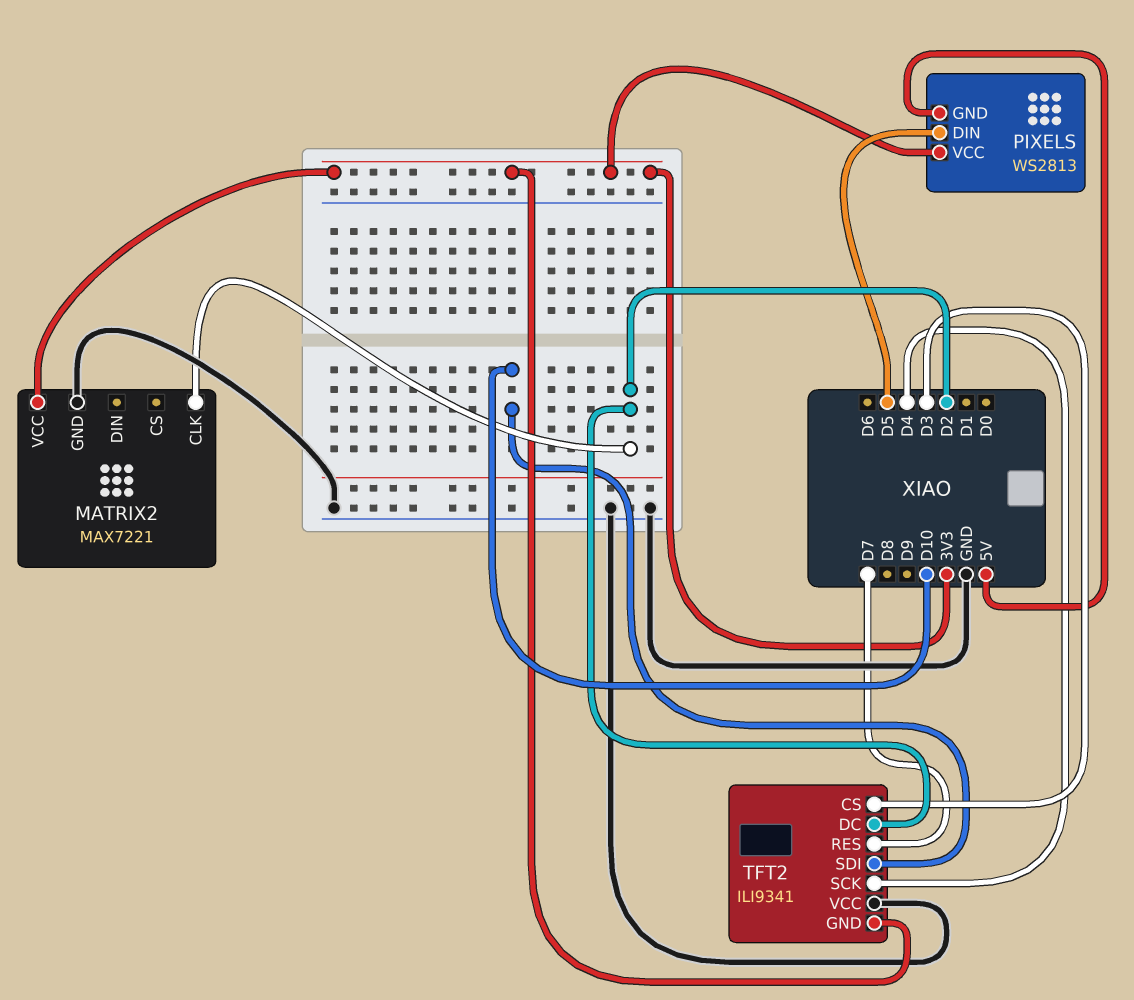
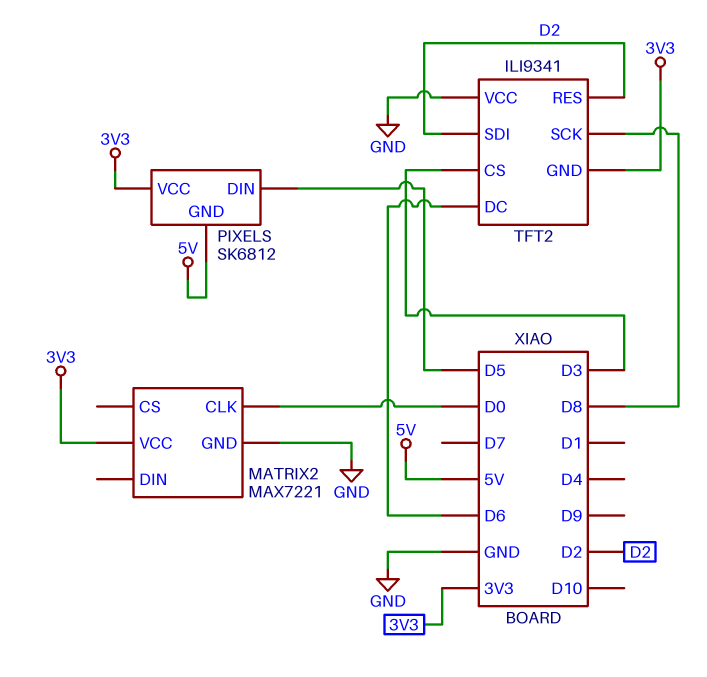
MATRIX2 pin CLK: D2 -> D0
PIXELS: WS2813 -> SK6812
TFT2 pin DC: D2 -> D6
TFT2 pin RES: D7 -> D2
TFT2 pin SCK: D4 -> D8
TFT2 pin SDI: D10 -> D2

